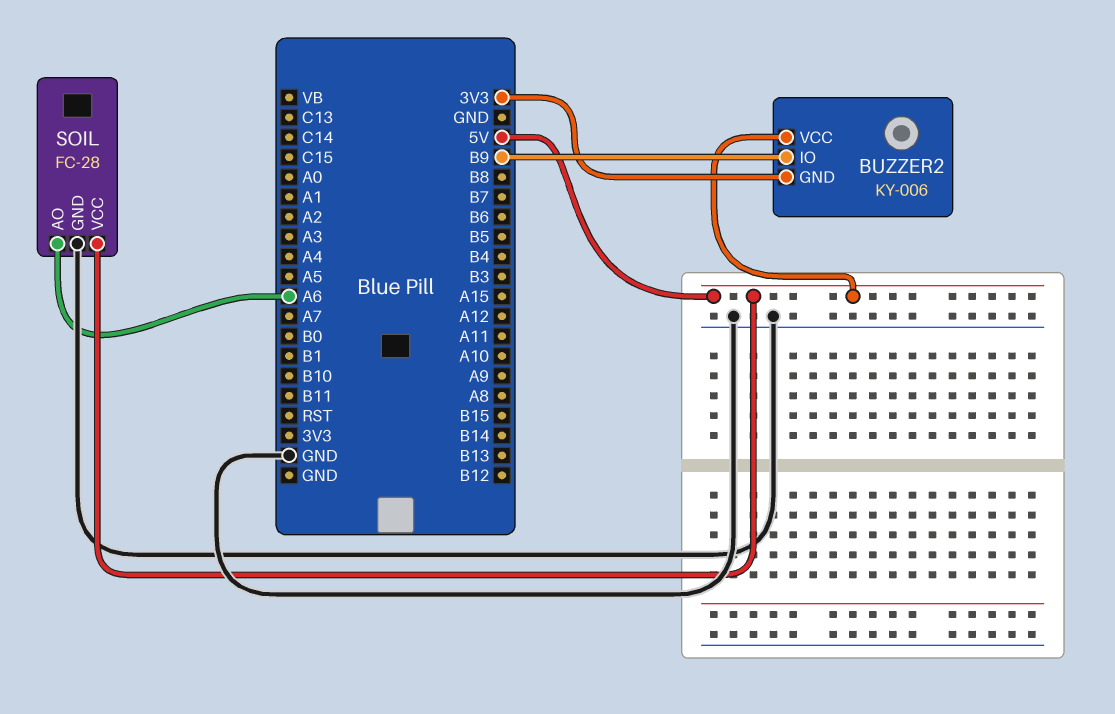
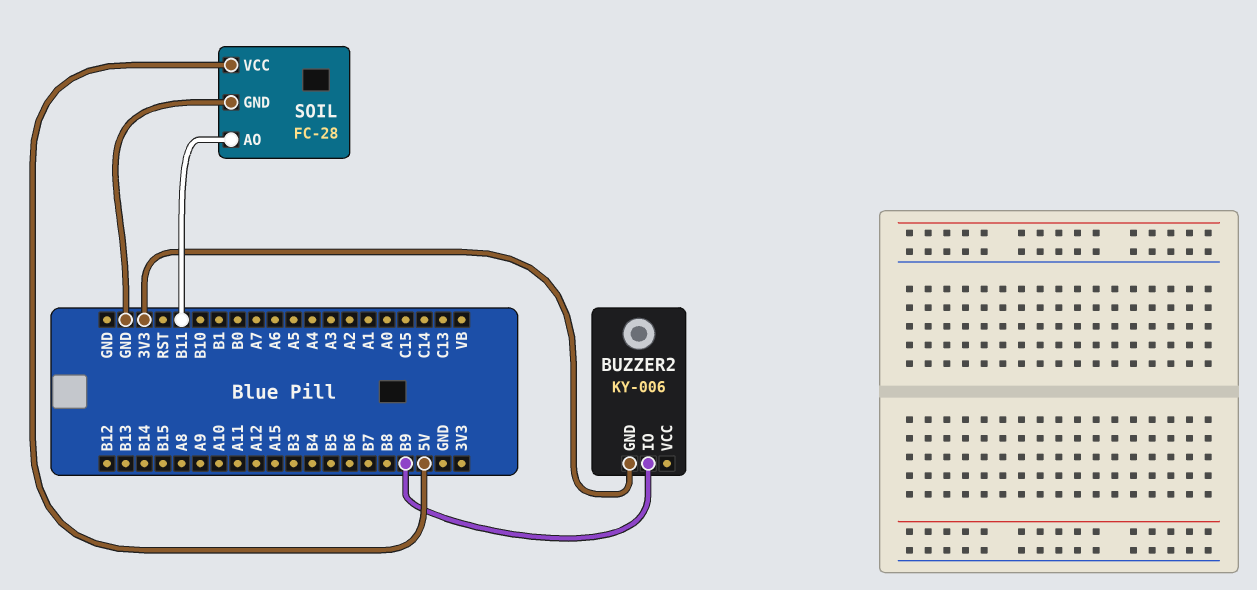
BUZZER2 pin VCC: 5V -> none
SOIL pin AO: A6 -> B11

